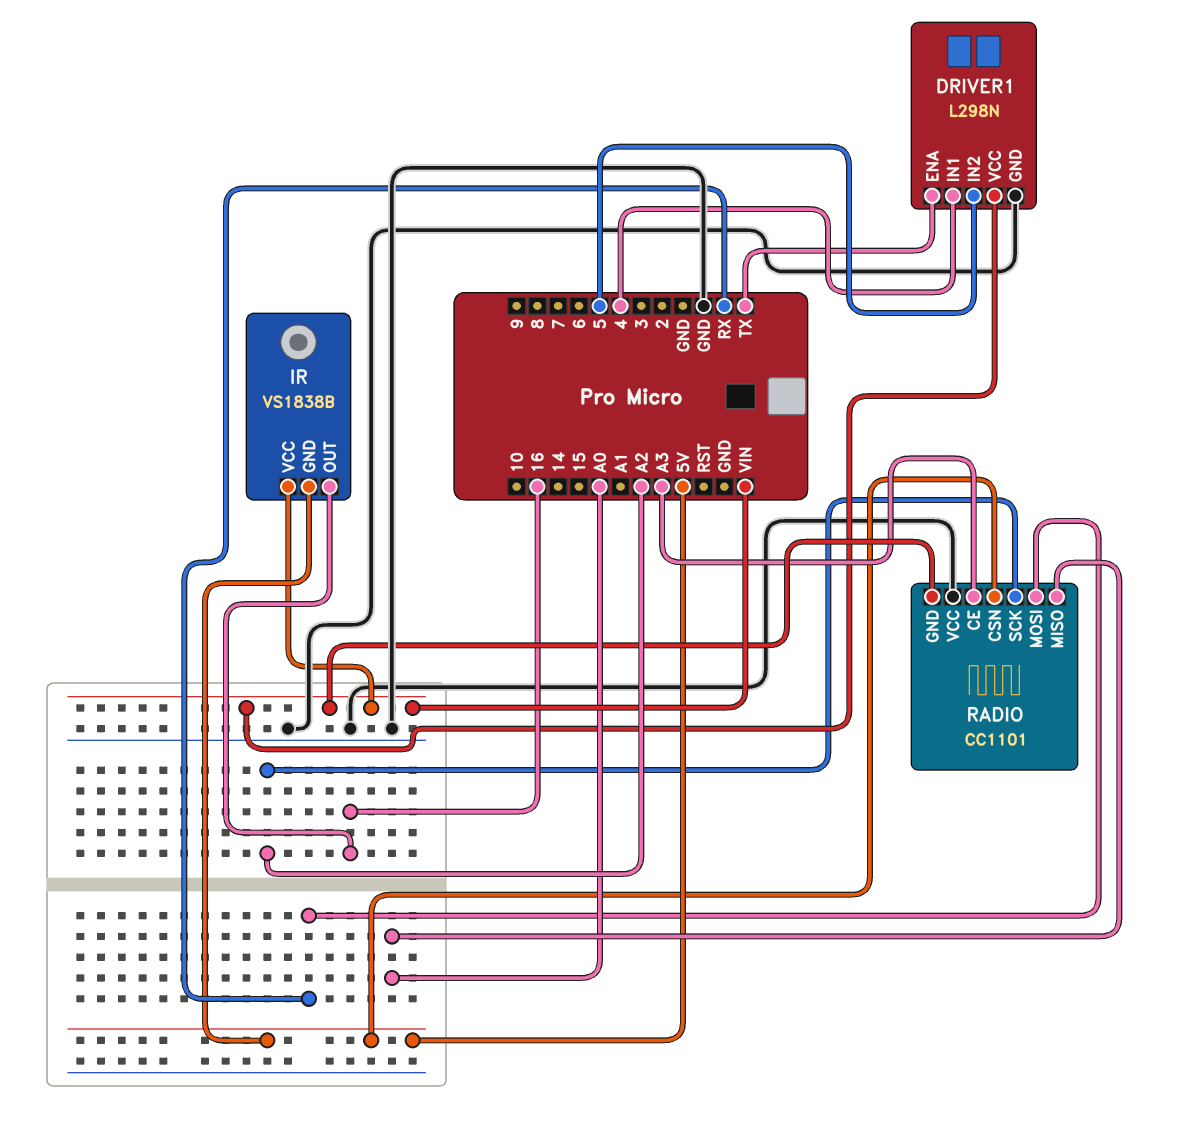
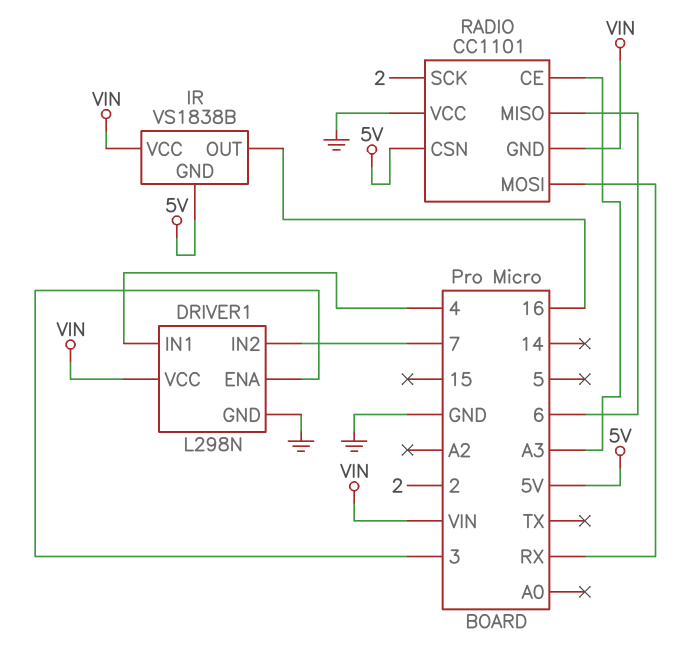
DRIVER1 pin ENA: TX -> 3
DRIVER1 pin IN2: 5 -> 7
RADIO pin MISO: A0 -> 6
RADIO pin SCK: A2 -> 2

